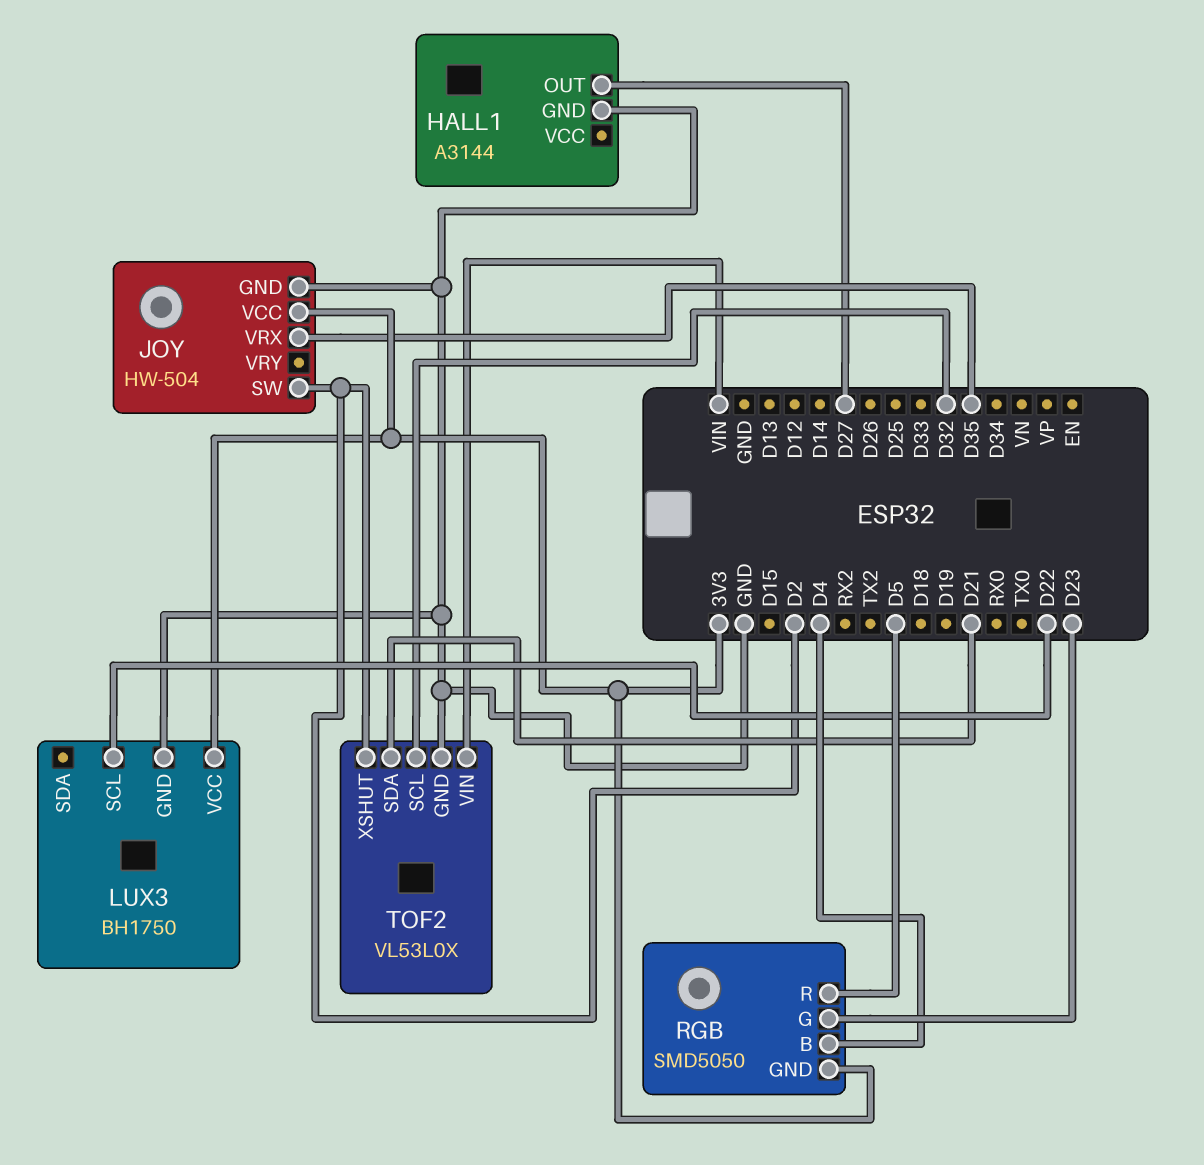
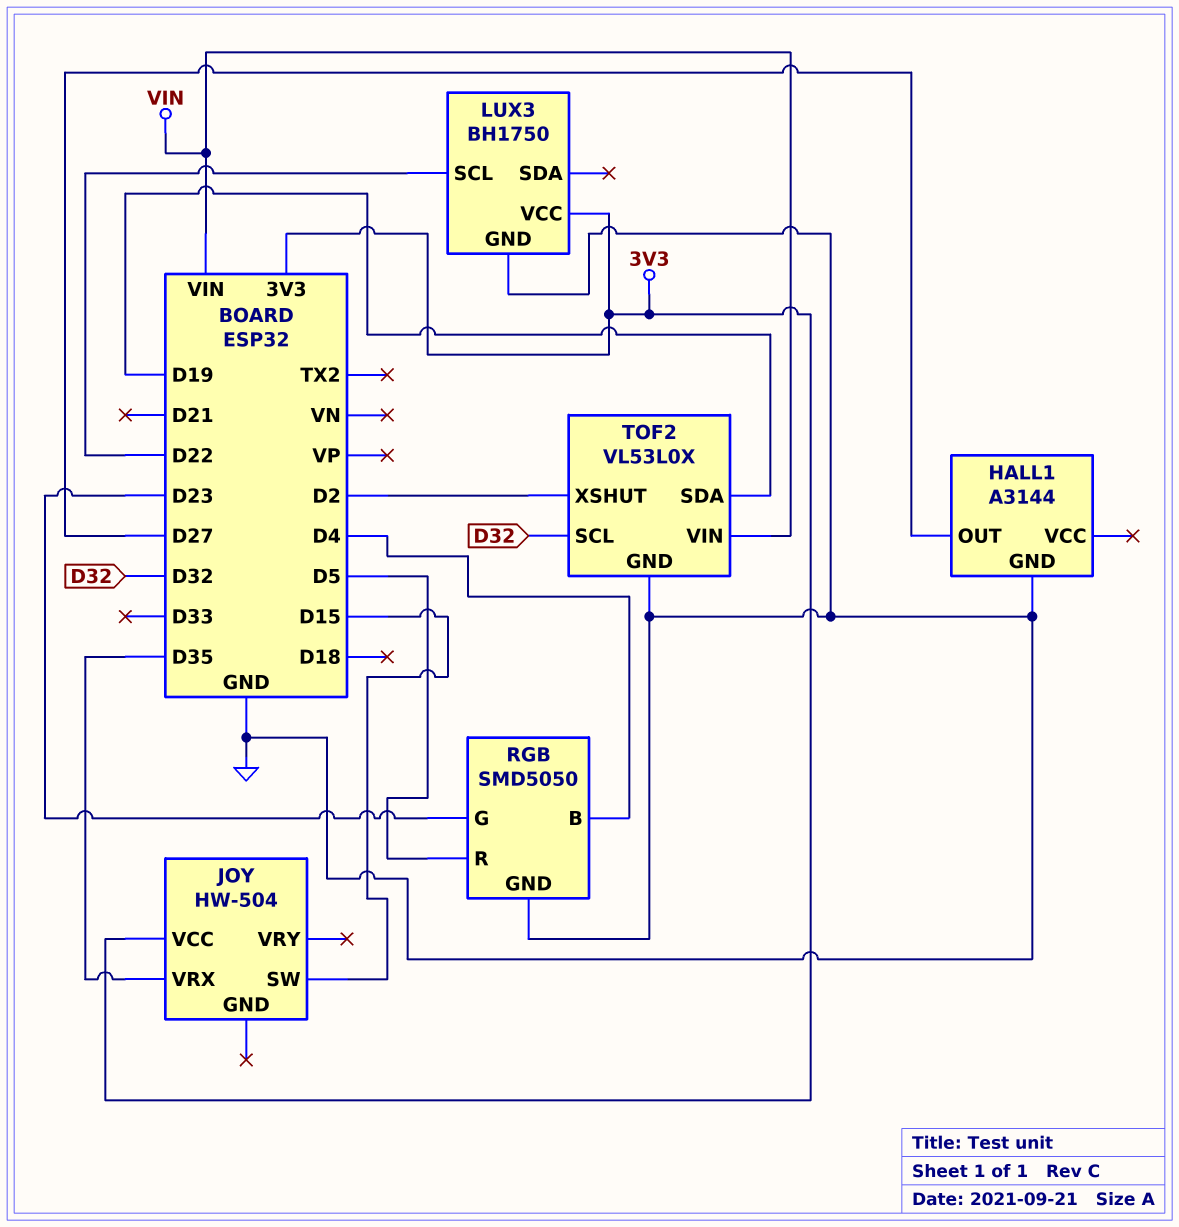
JOY pin GND: GND -> none
JOY pin SW: D2 -> D15
RGB pin GND: 3V3 -> GND
TOF2 pin SDA: D21 -> D19

